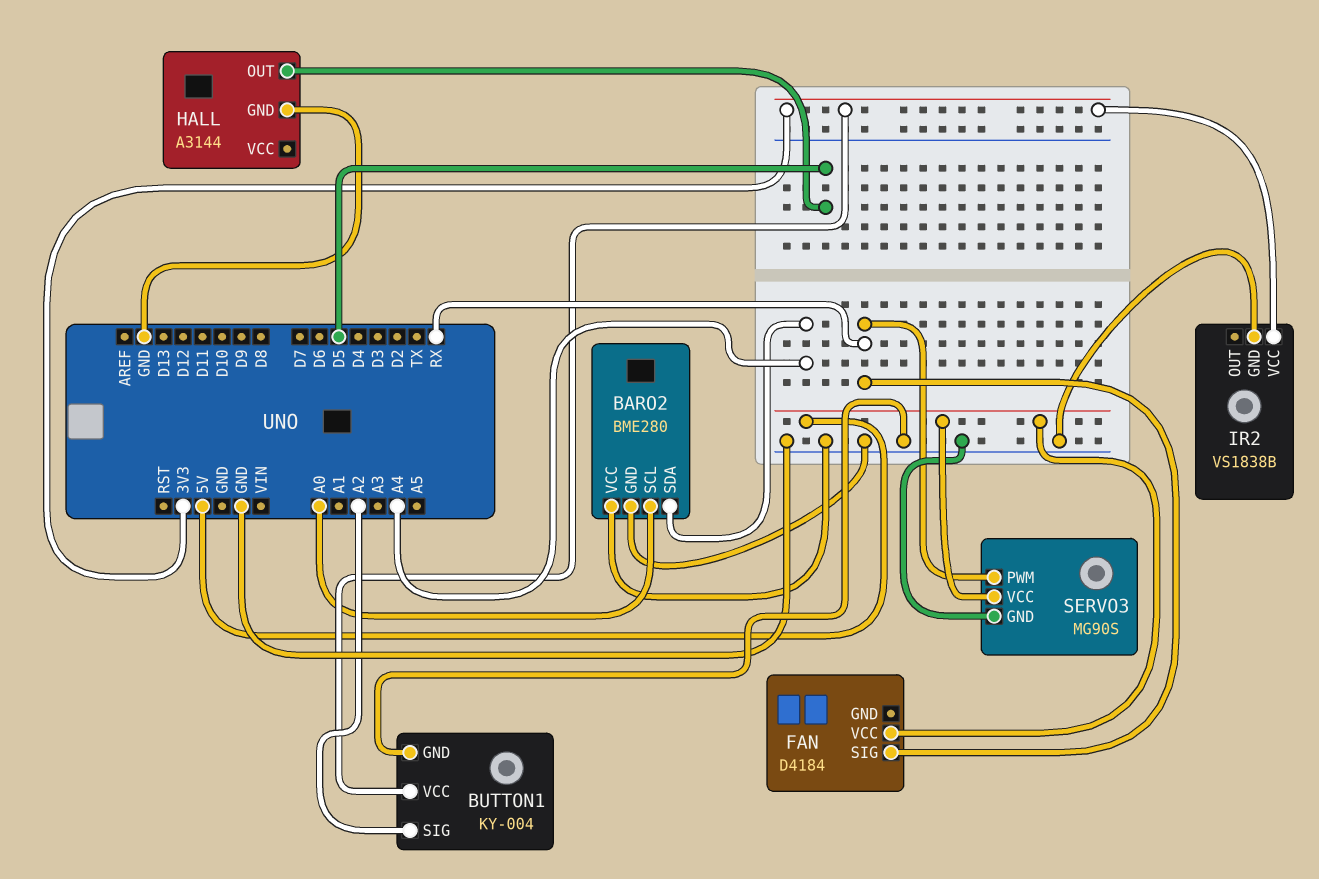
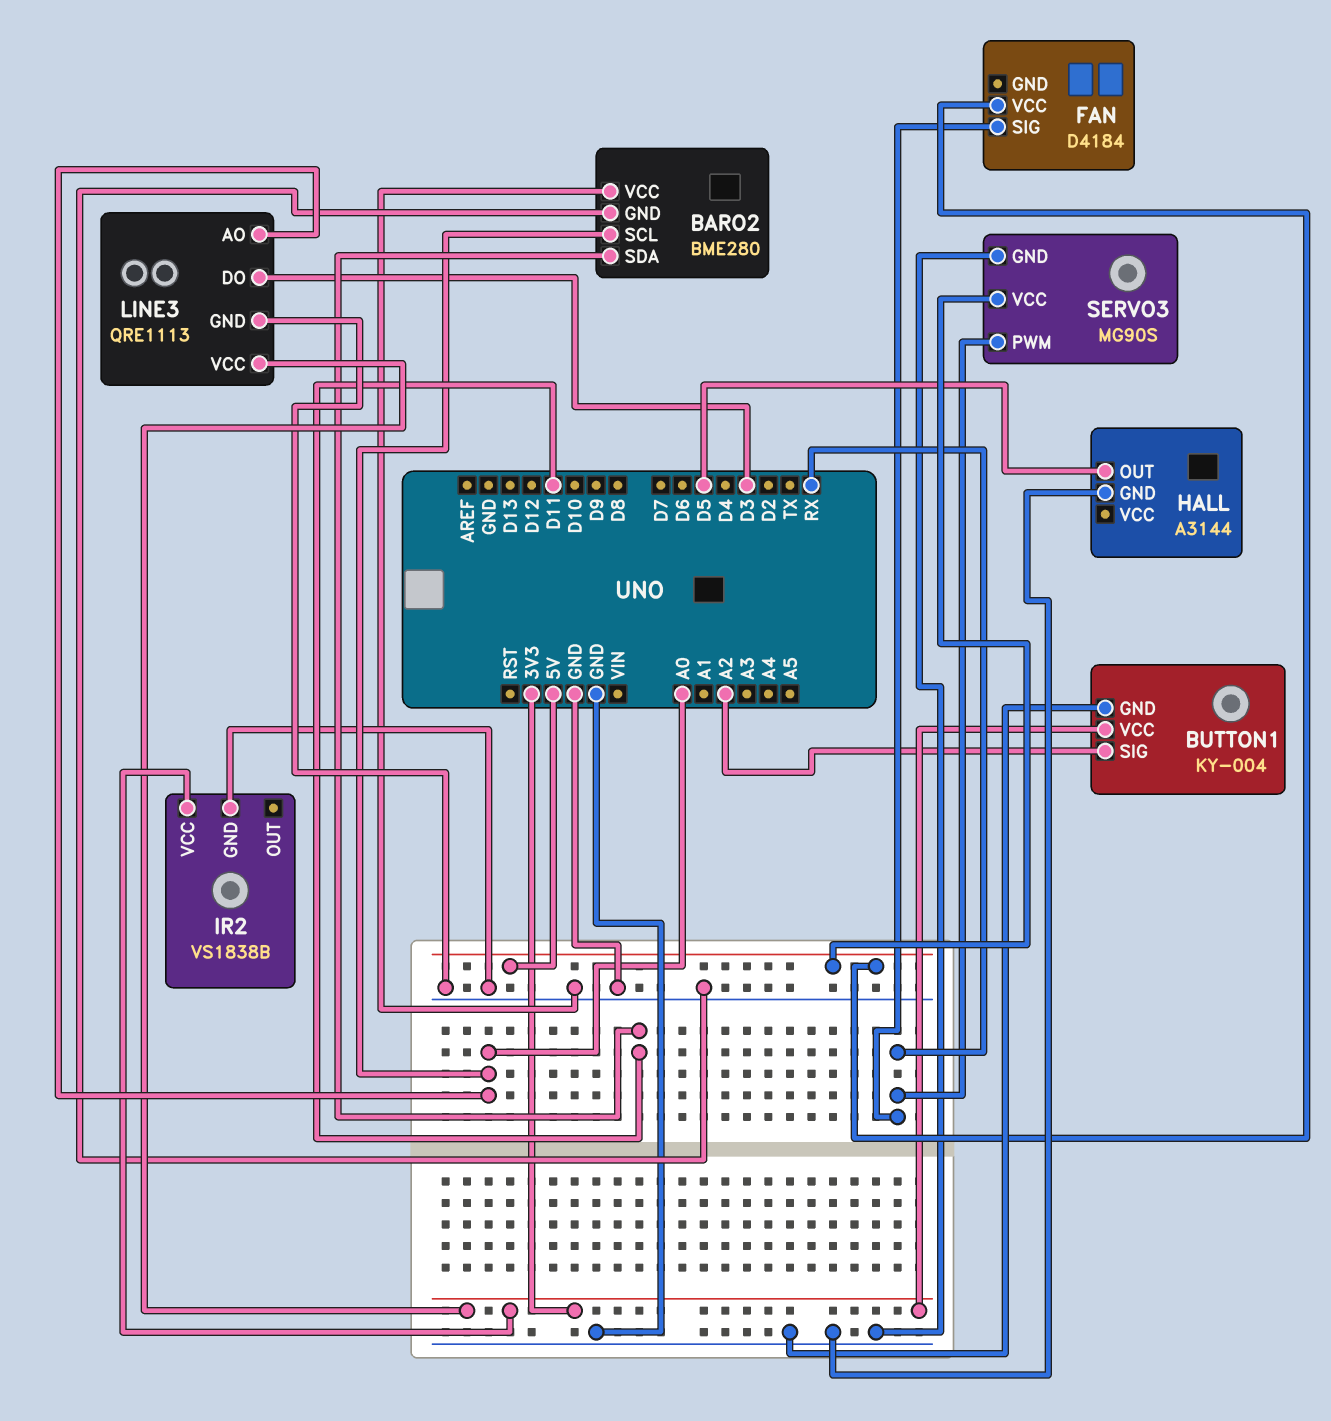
BARO2 pin SDA: A4 -> D11
LINE3: none -> QRE1113
LINE3 pin AO: none -> A0
LINE3 pin DO: none -> D3
LINE3 pin GND: none -> GND
LINE3 pin VCC: none -> 3V3

